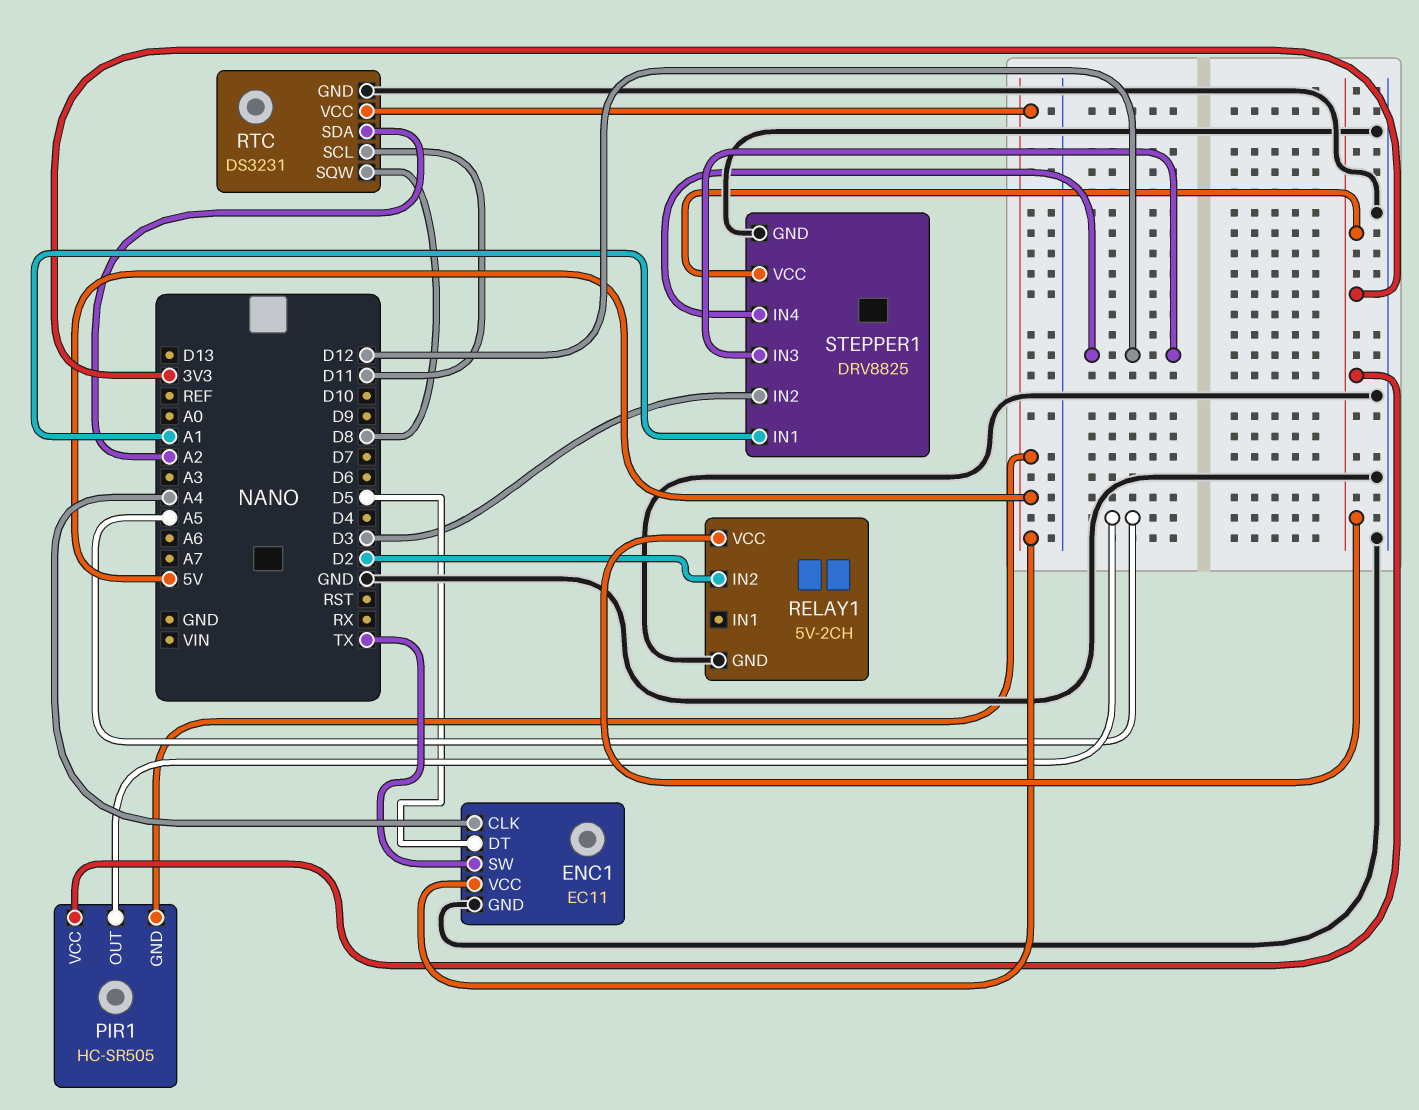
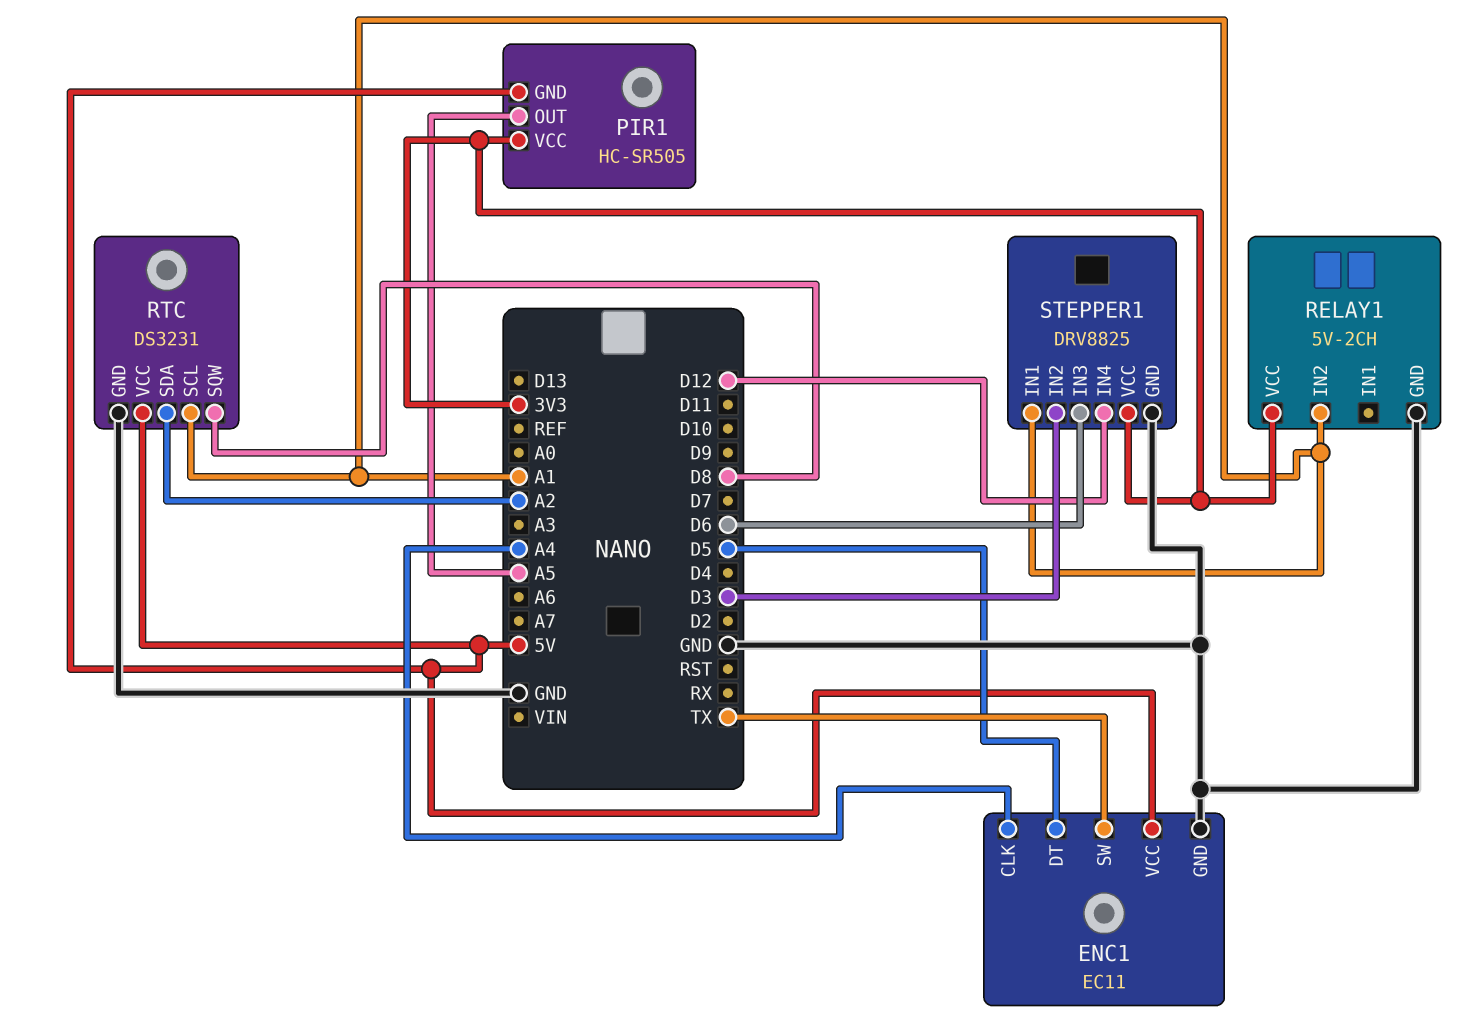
RELAY1 pin IN2: D2 -> A1
RTC pin SCL: D11 -> A1
STEPPER1 pin IN3: D12 -> D6

